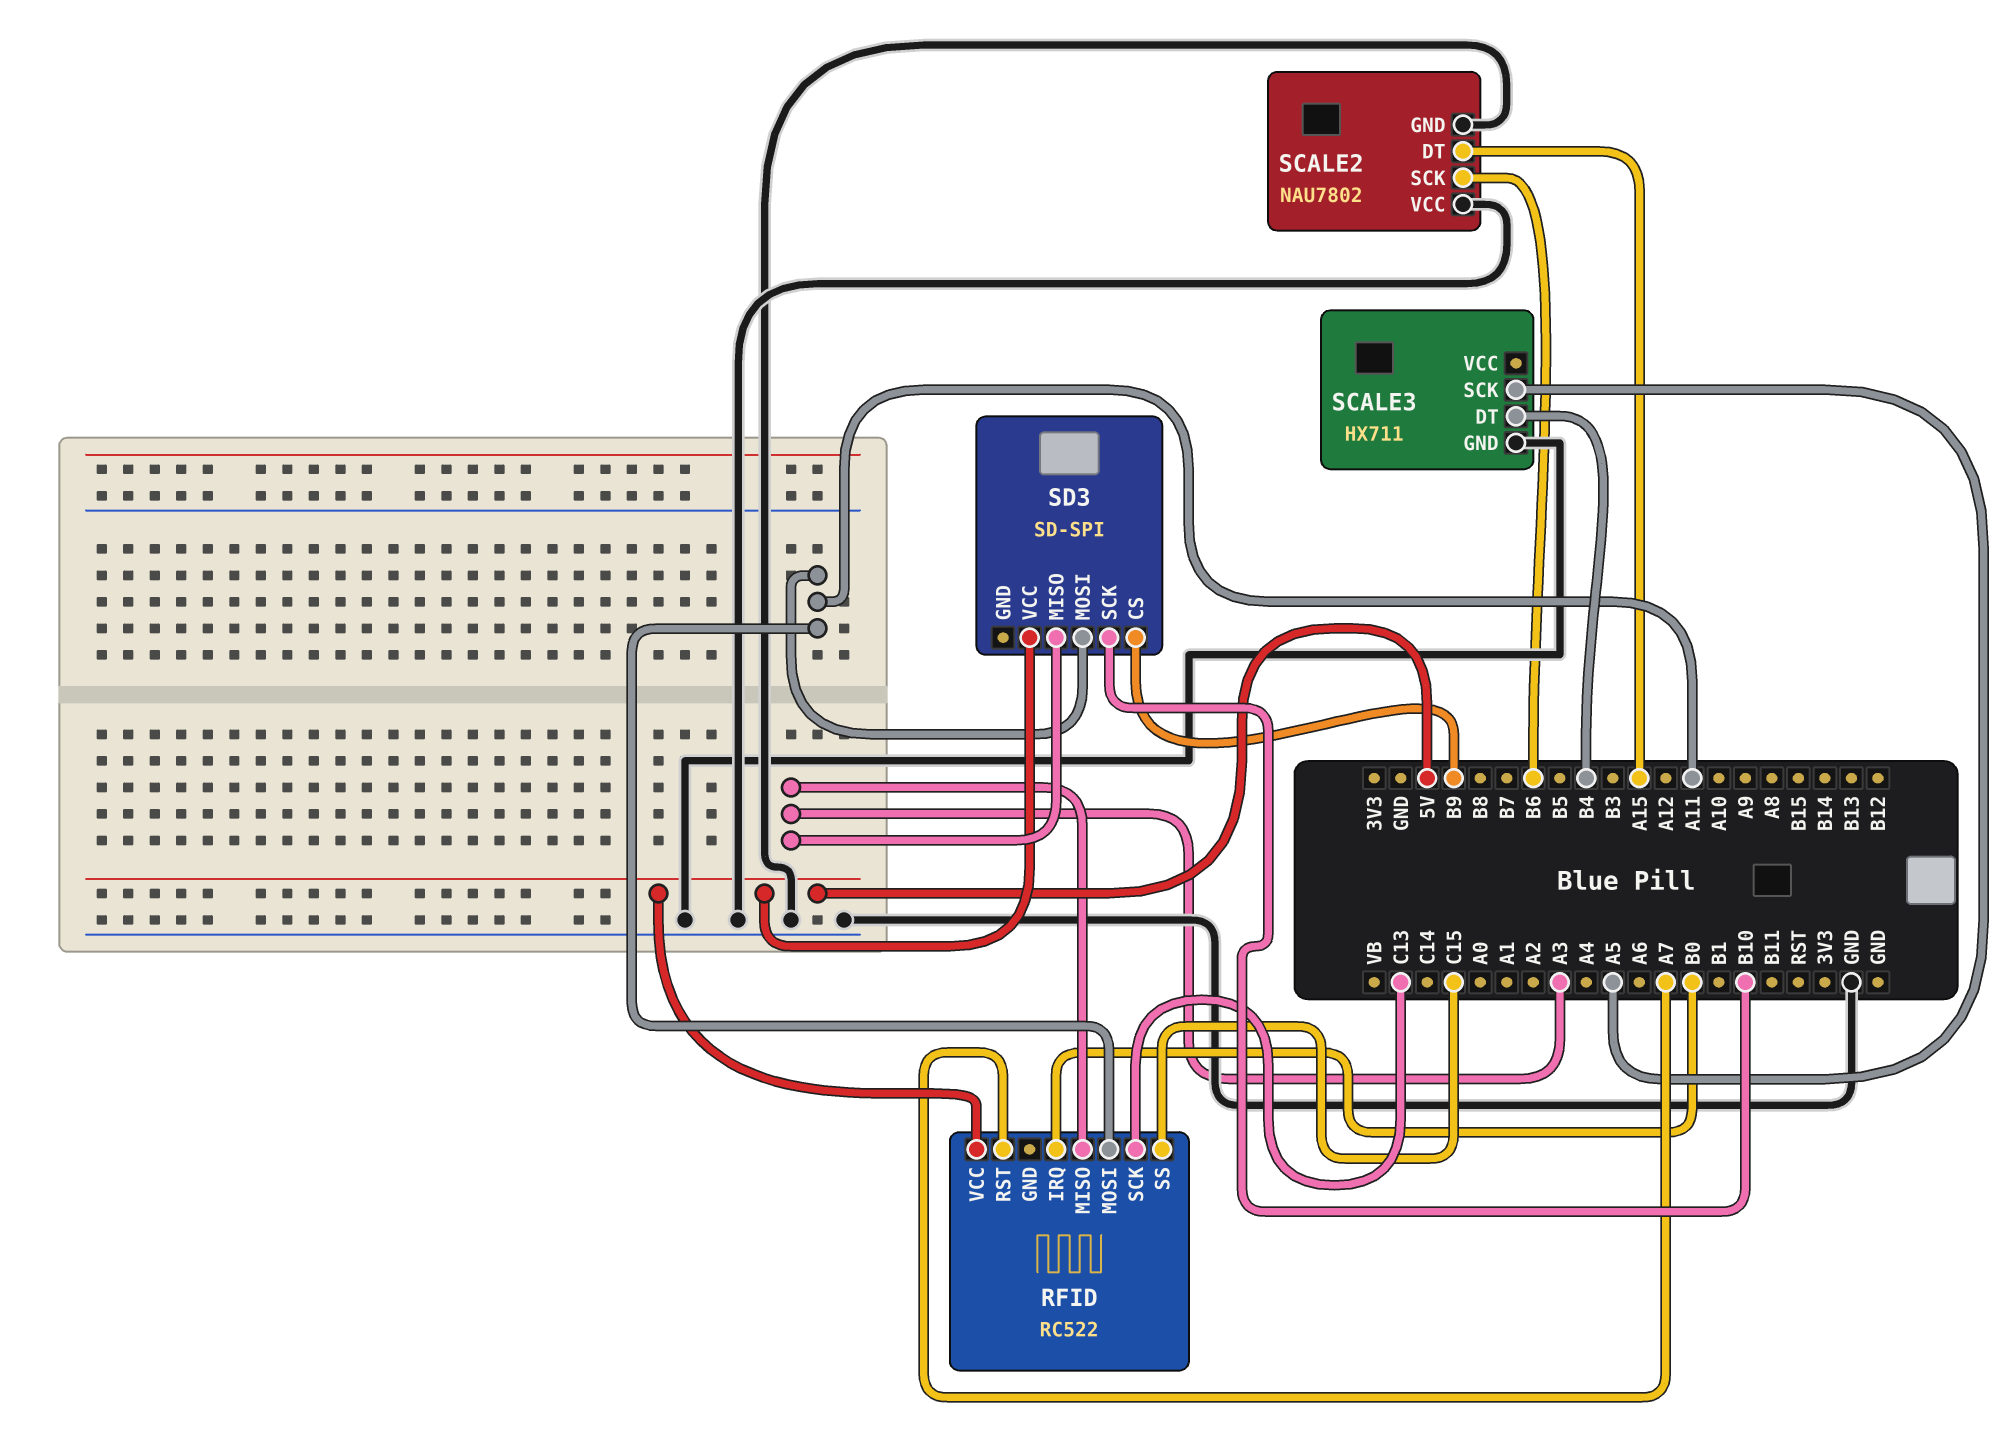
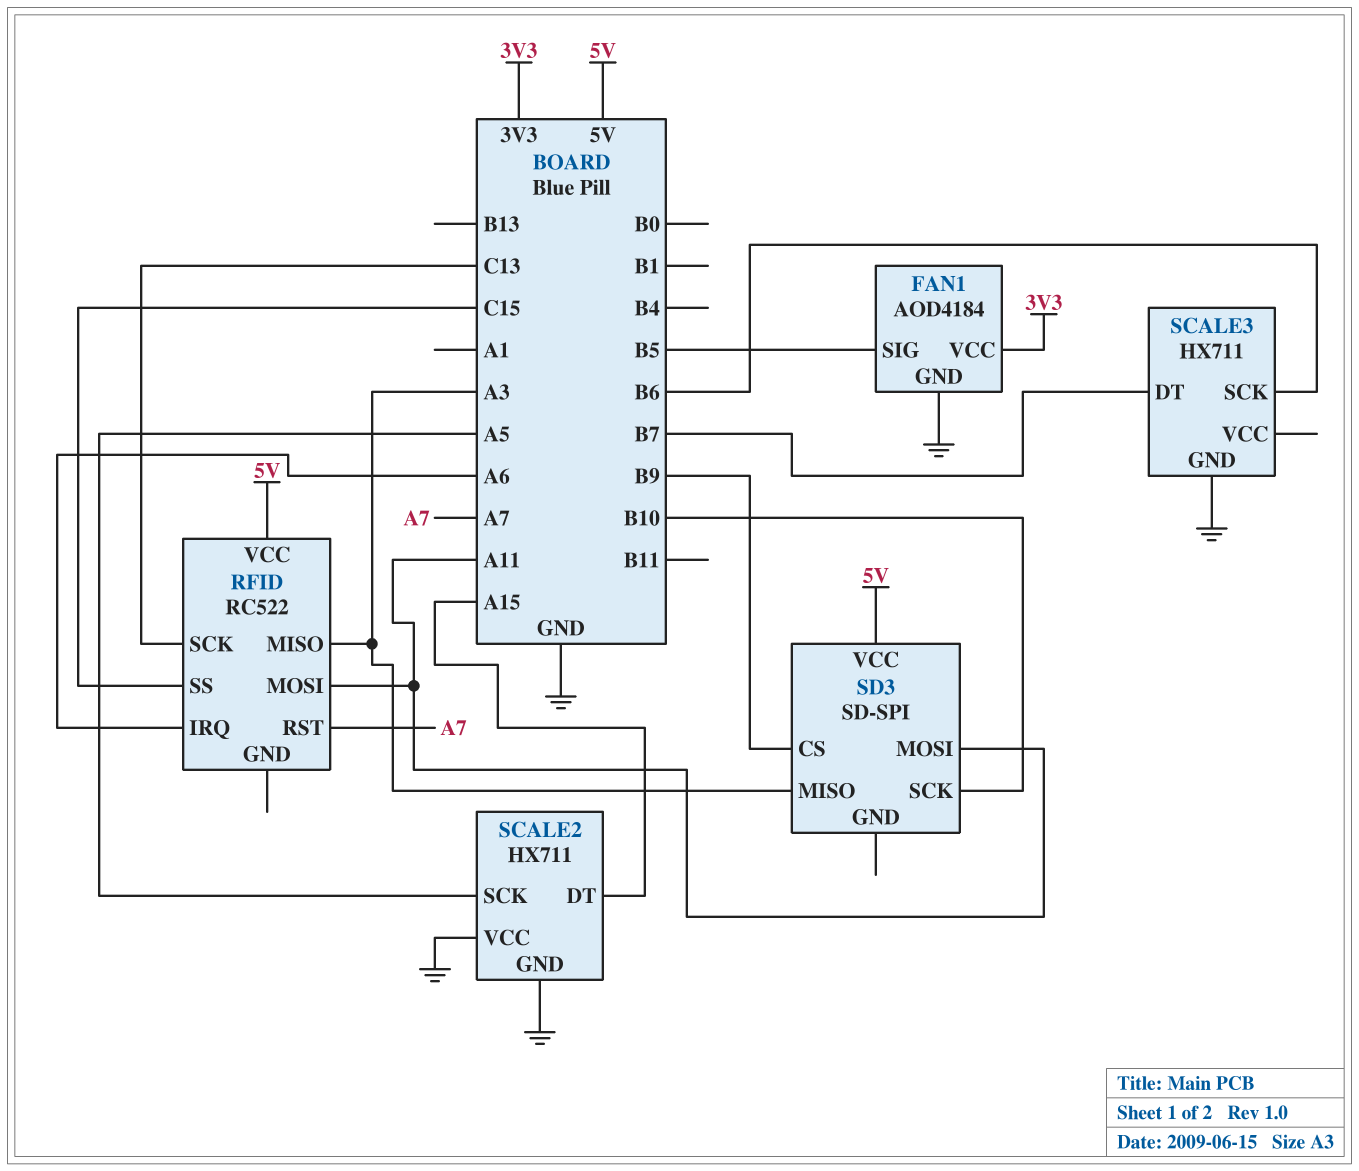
FAN1: none -> AOD4184
FAN1 pin GND: none -> GND
FAN1 pin SIG: none -> B5
FAN1 pin VCC: none -> 3V3
RFID pin IRQ: B0 -> A6
SCALE2: NAU7802 -> HX711
SCALE2 pin SCK: B6 -> A5
SCALE3 pin DT: B4 -> B7
SCALE3 pin SCK: A5 -> B6

